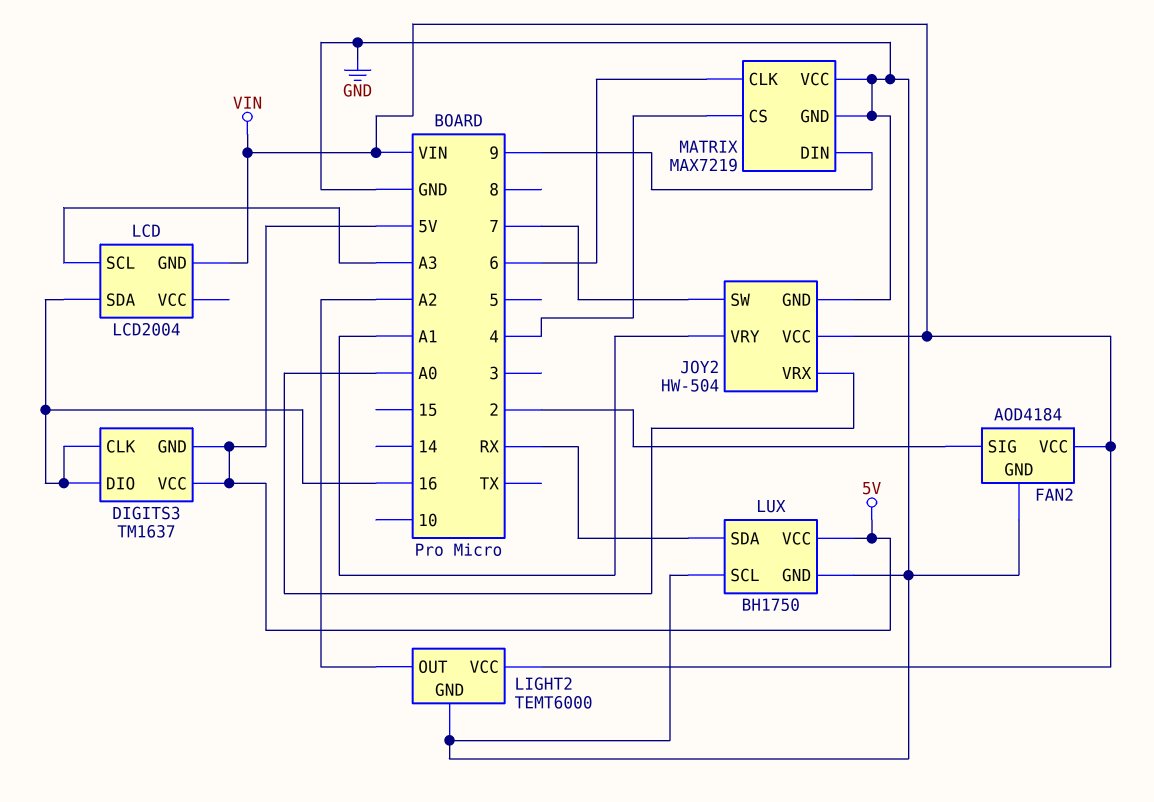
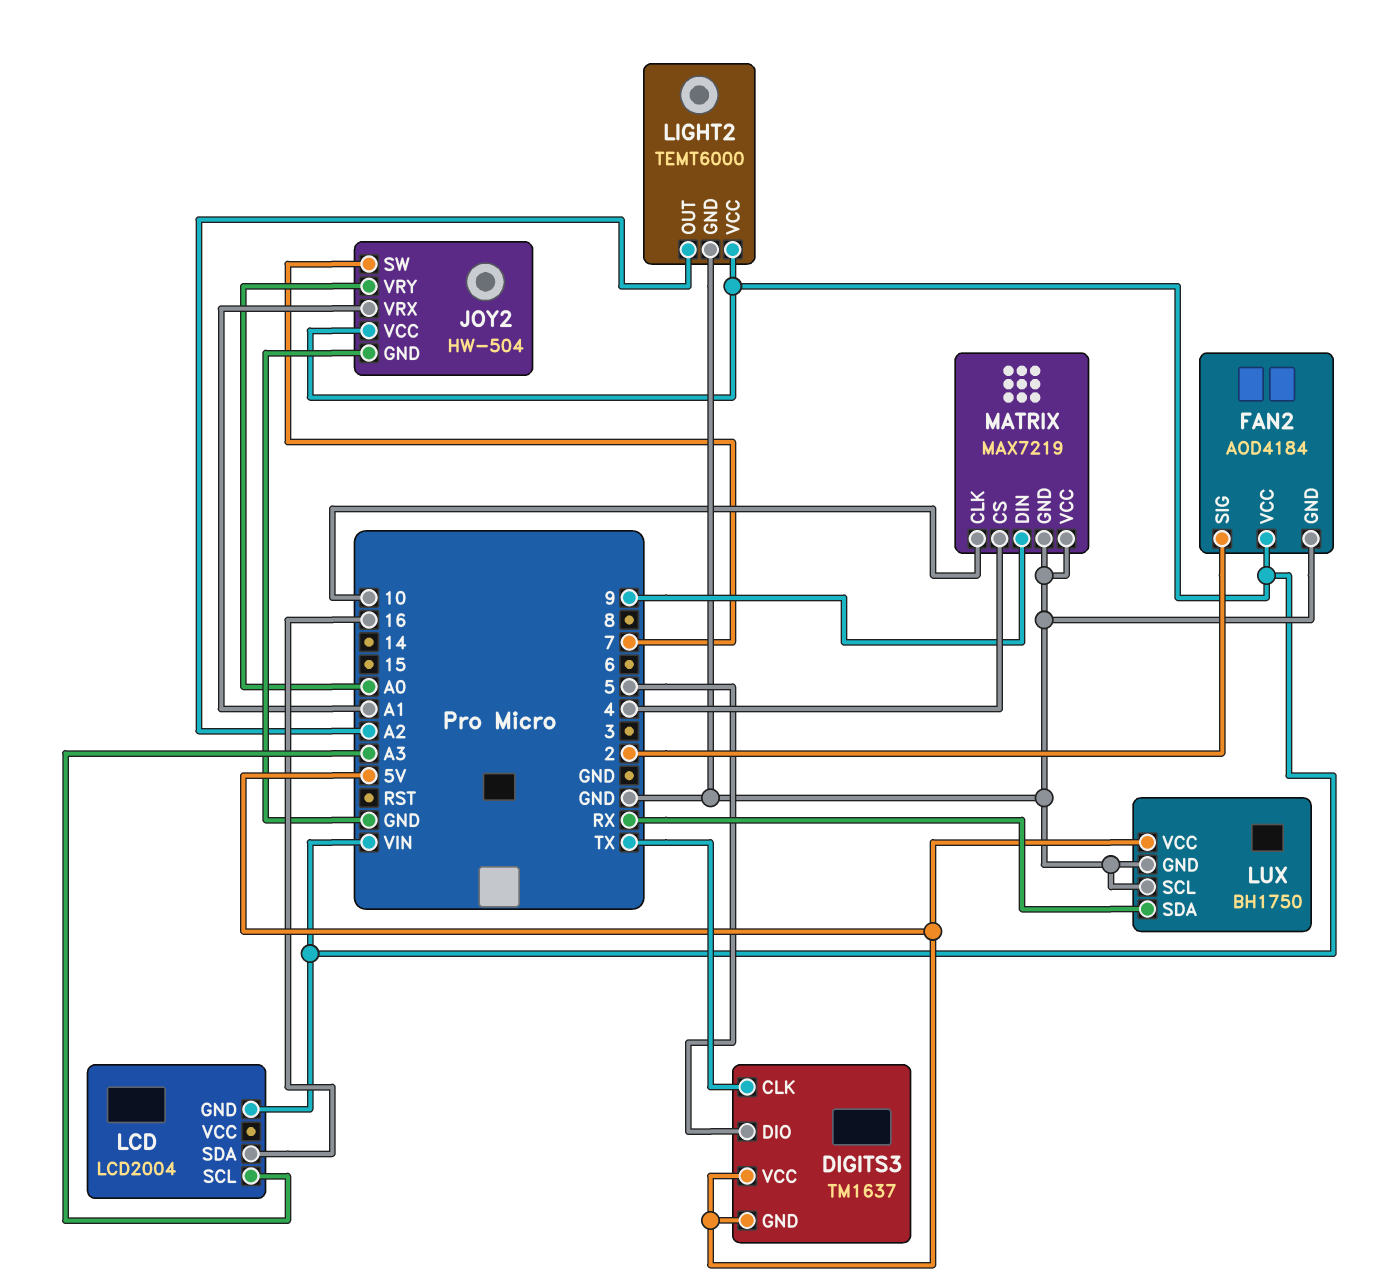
DIGITS3 pin CLK: 16 -> TX
DIGITS3 pin DIO: 16 -> 5
JOY2 pin VRX: A0 -> A1
JOY2 pin VRY: A1 -> A0
MATRIX pin CLK: 6 -> 10

